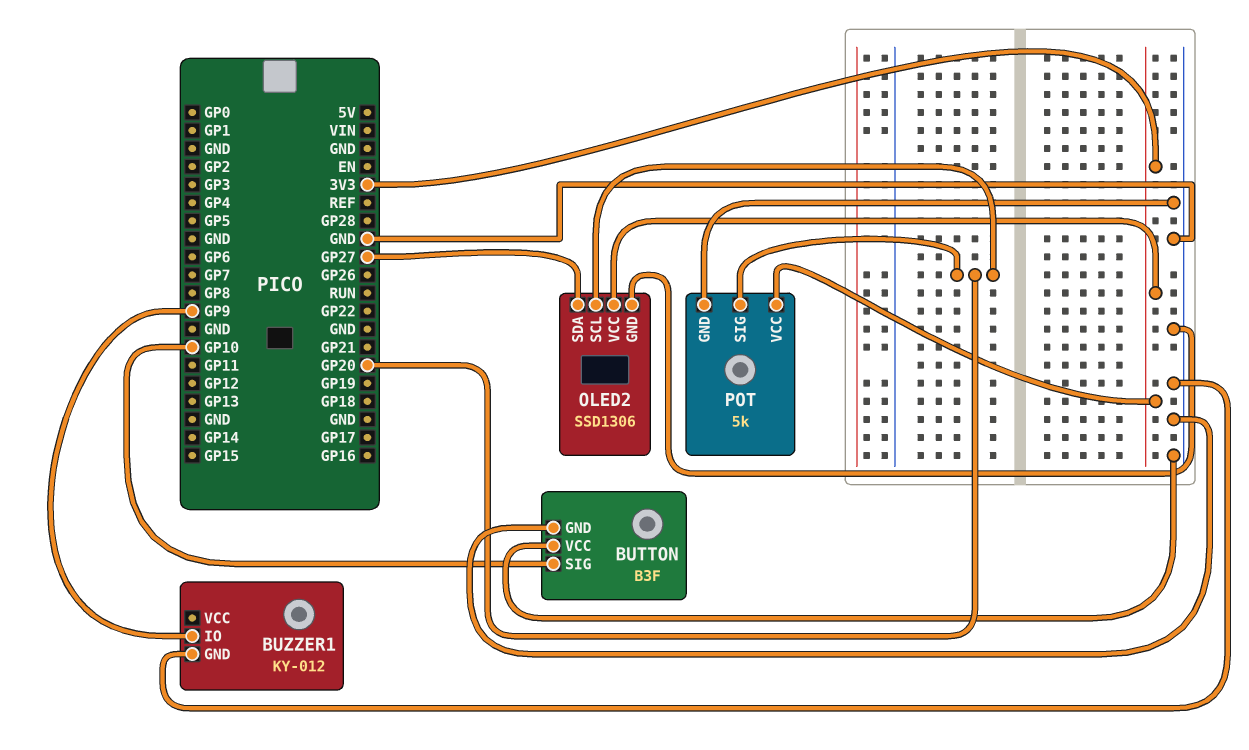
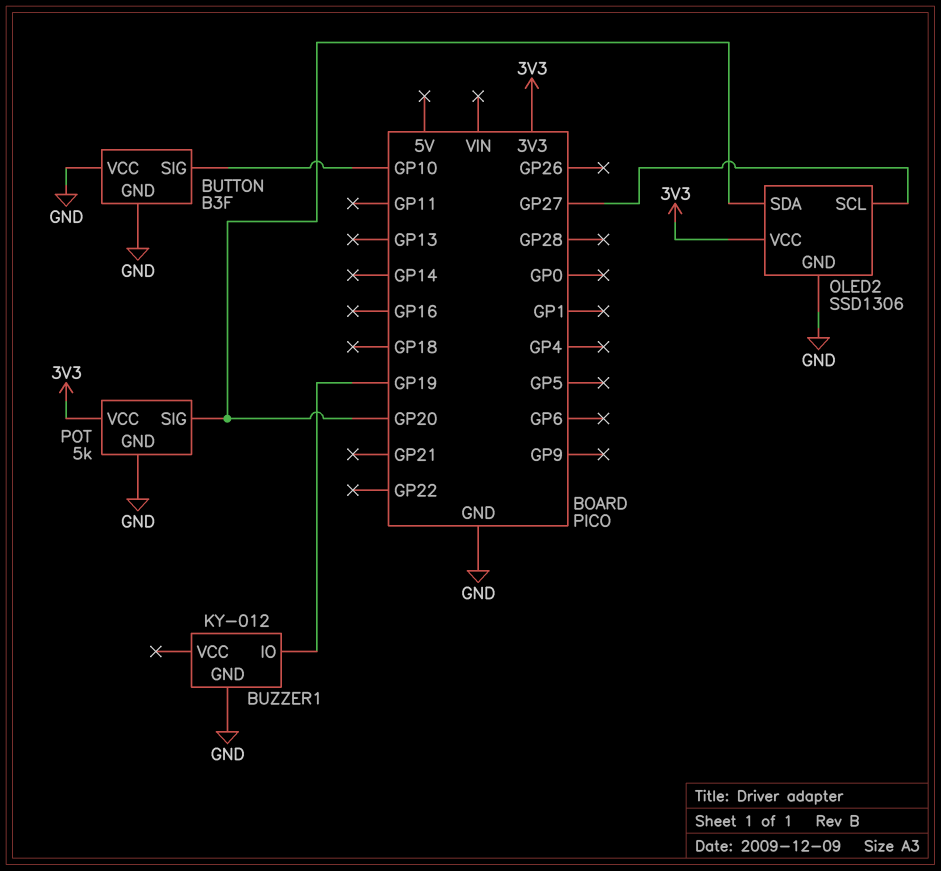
BUZZER1 pin IO: GP9 -> GP19
OLED2 pin SCL: GP20 -> GP27
OLED2 pin SDA: GP27 -> GP20

